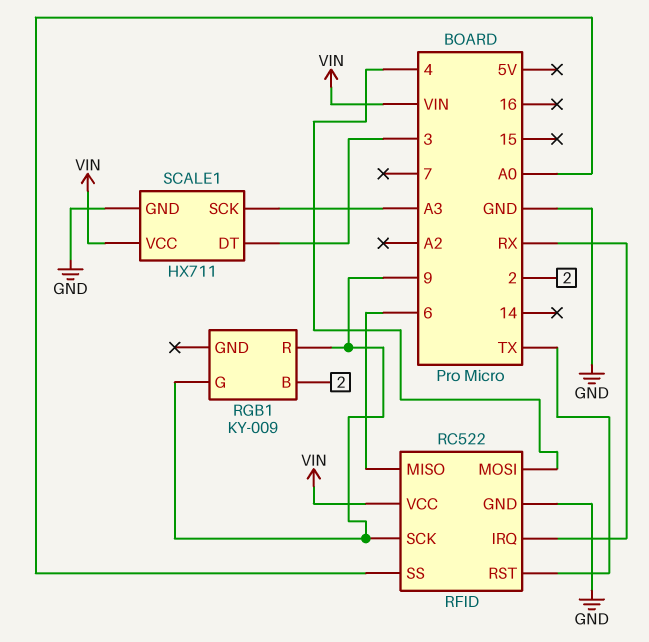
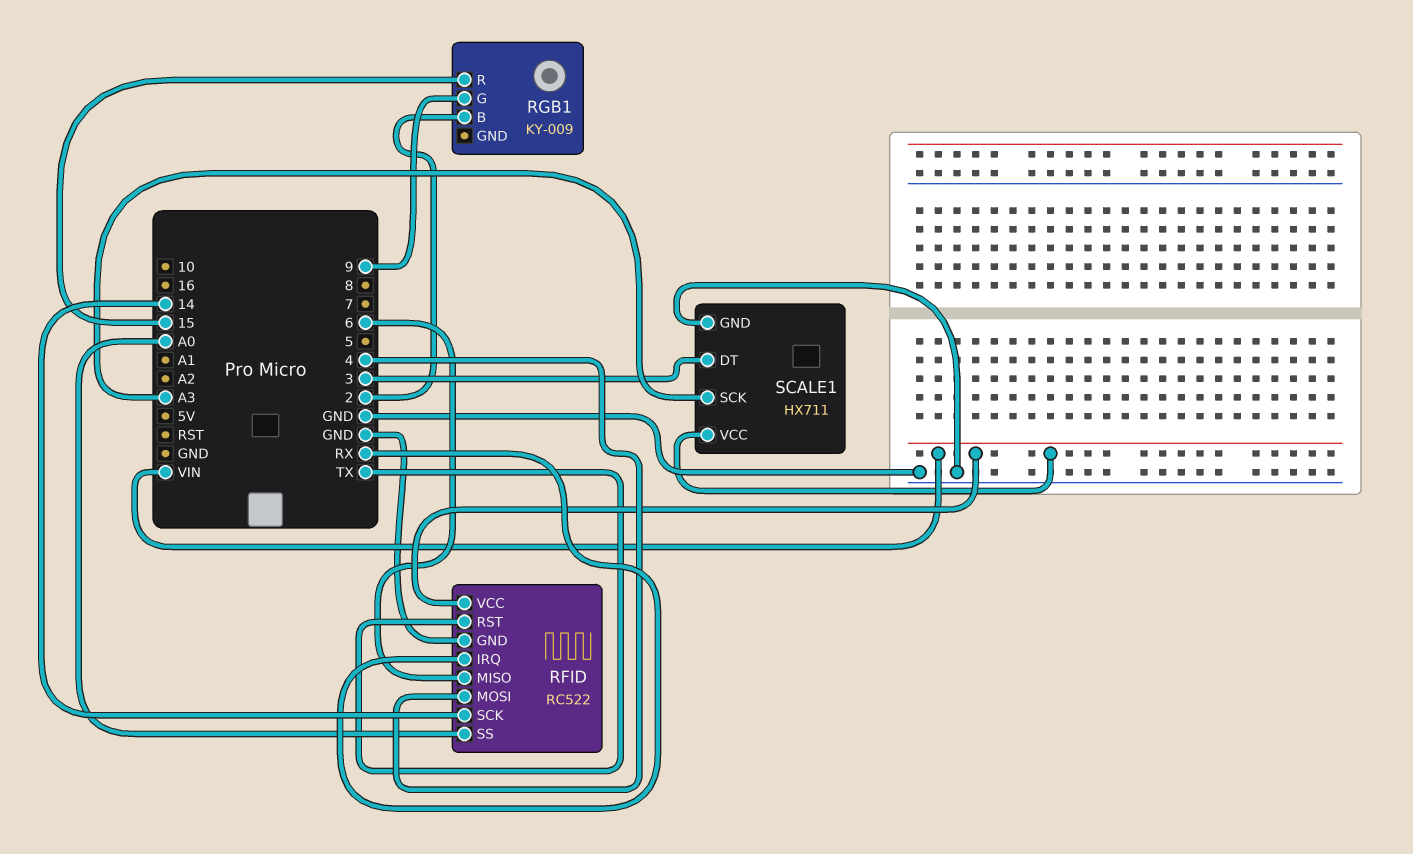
RFID pin SCK: 9 -> 14
RGB1 pin R: 9 -> 15

